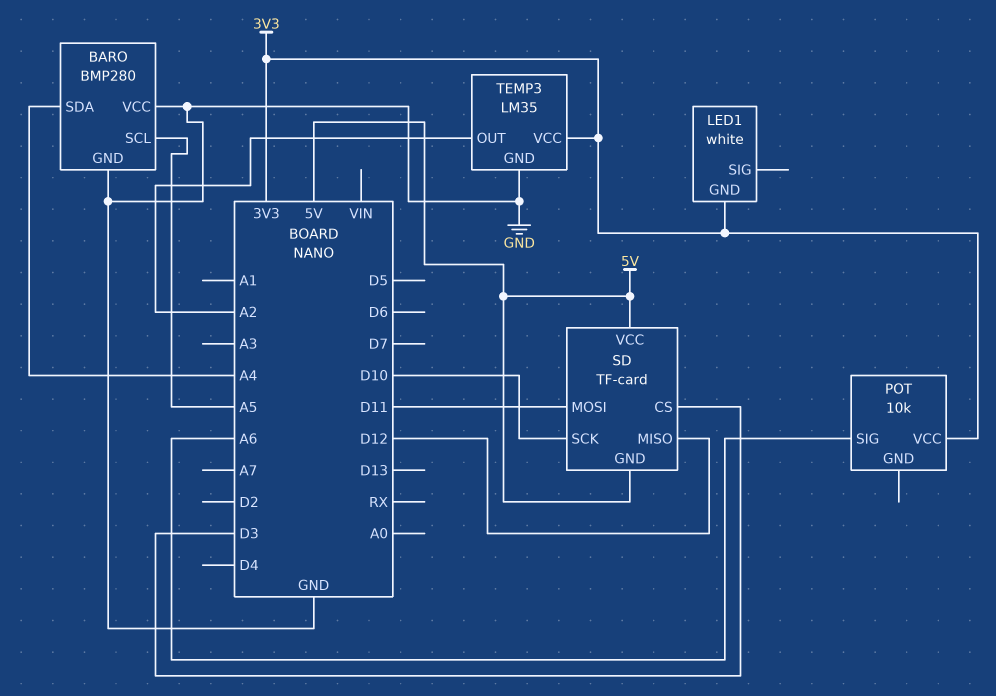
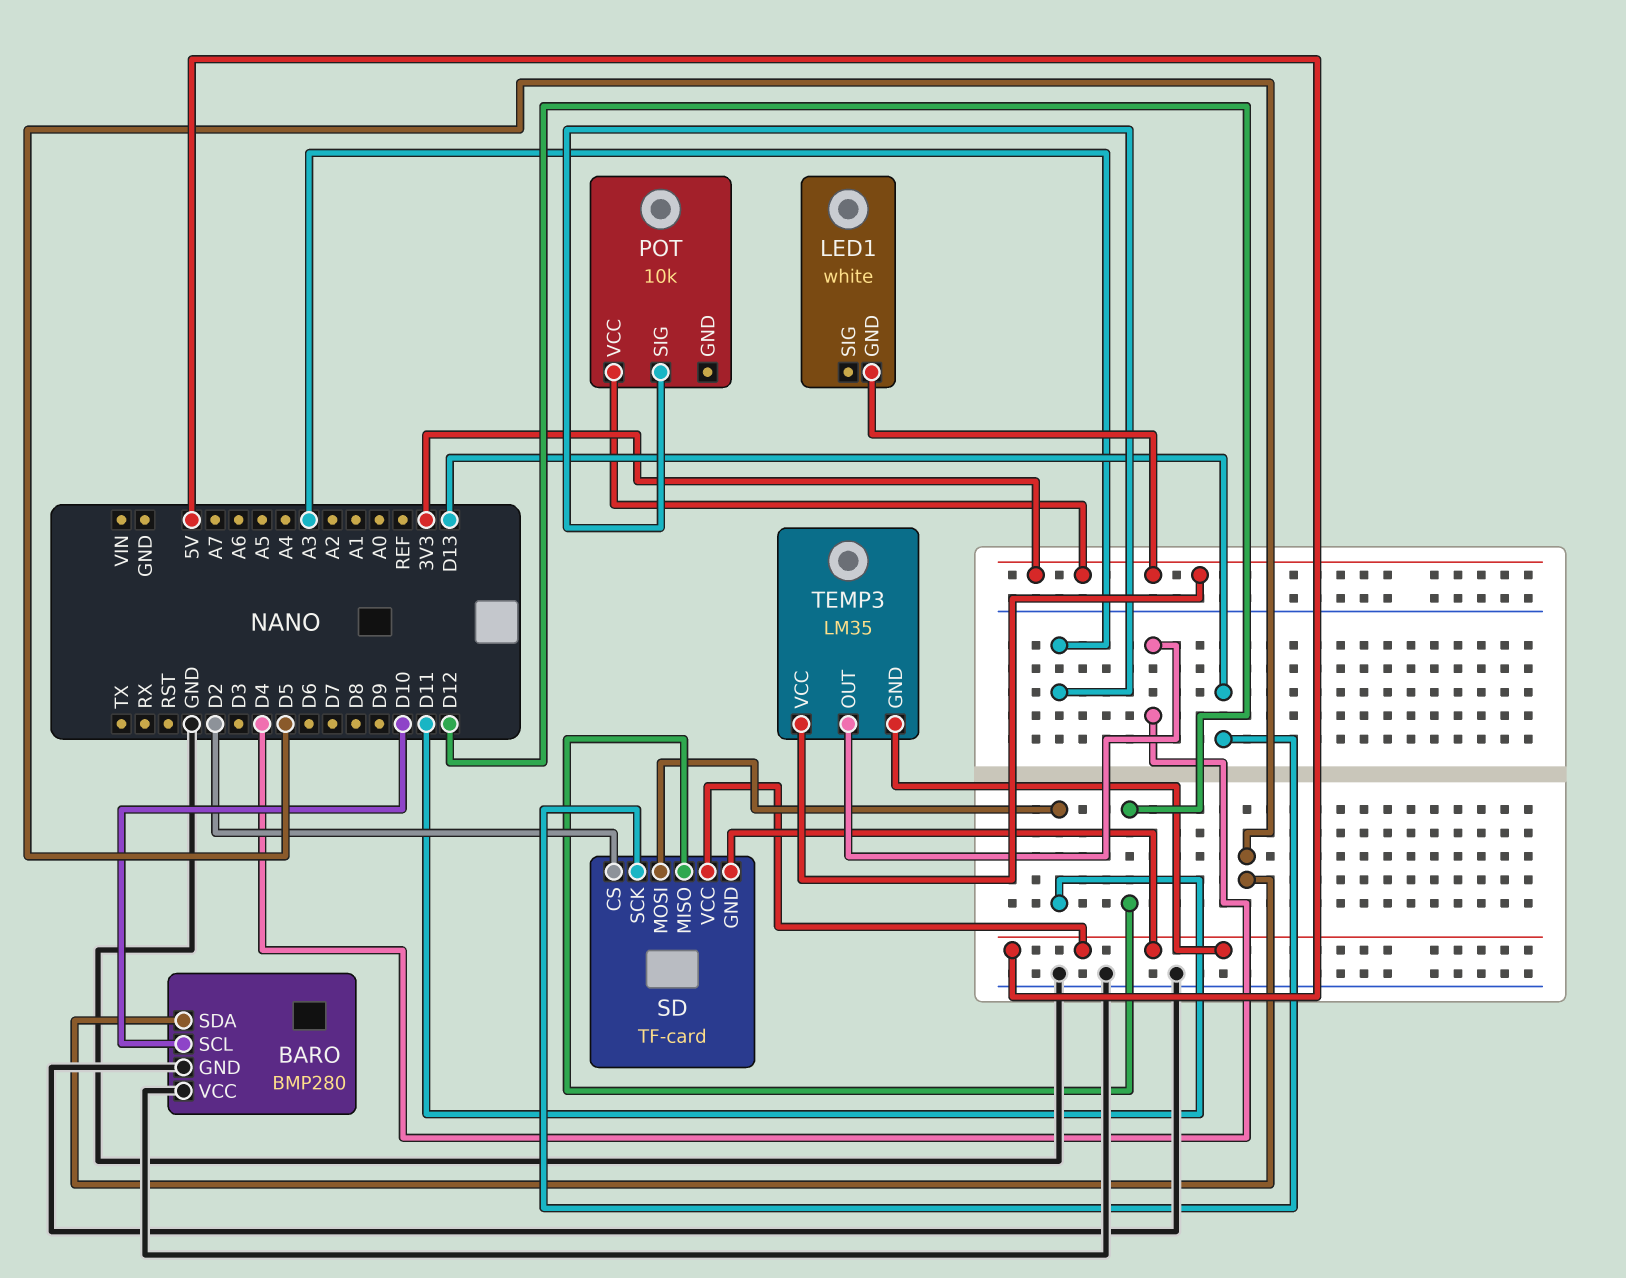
BARO pin SCL: A5 -> D10
BARO pin SDA: A4 -> D5
POT pin SIG: A6 -> A3
SD pin CS: D3 -> D2
SD pin SCK: D10 -> D13
TEMP3 pin GND: GND -> 5V
TEMP3 pin OUT: A2 -> D4

